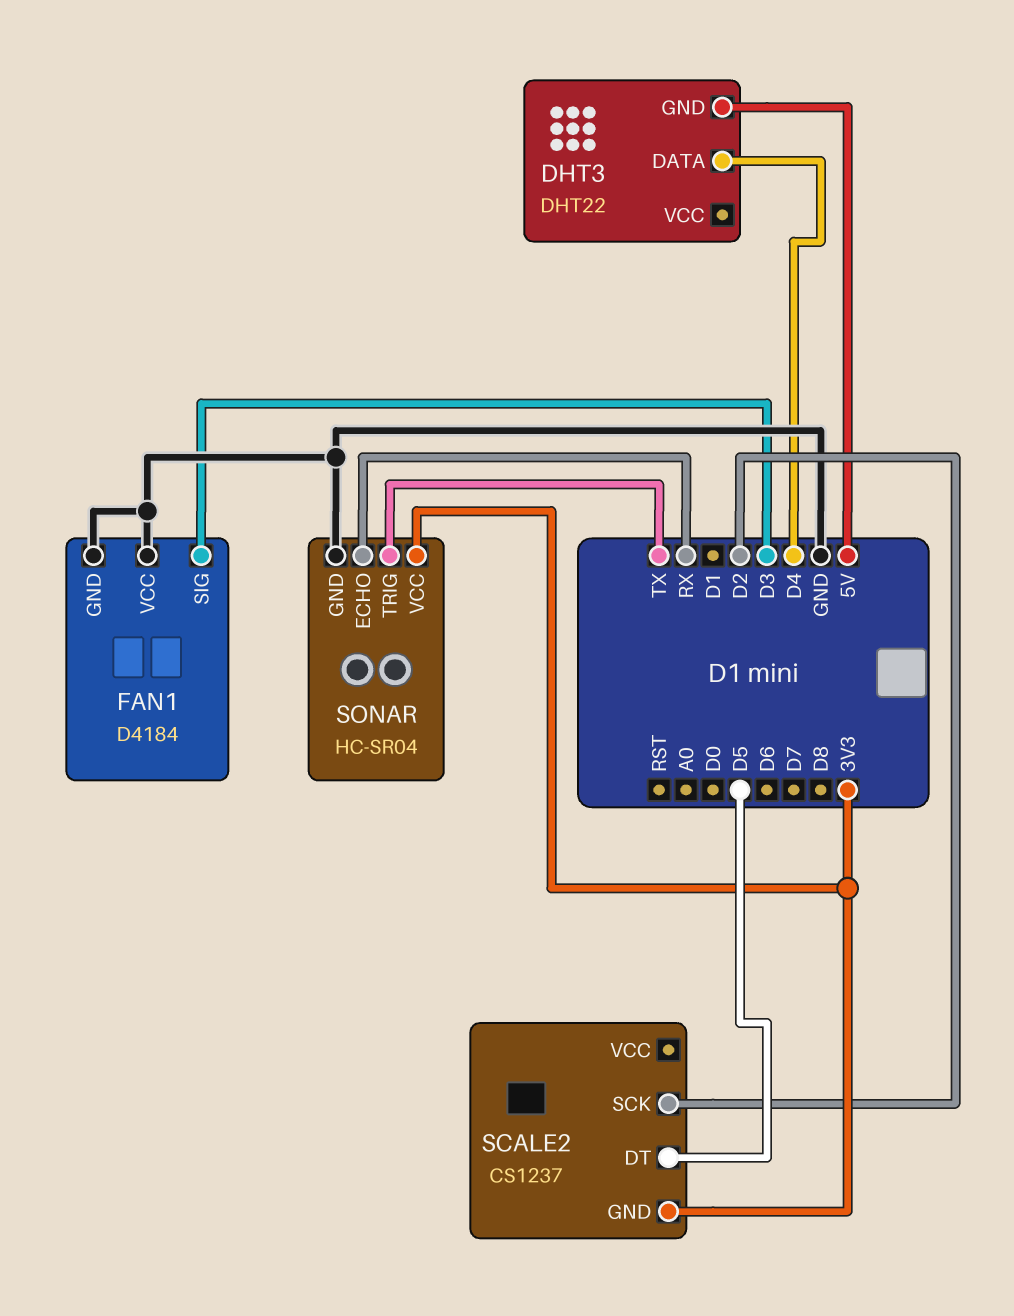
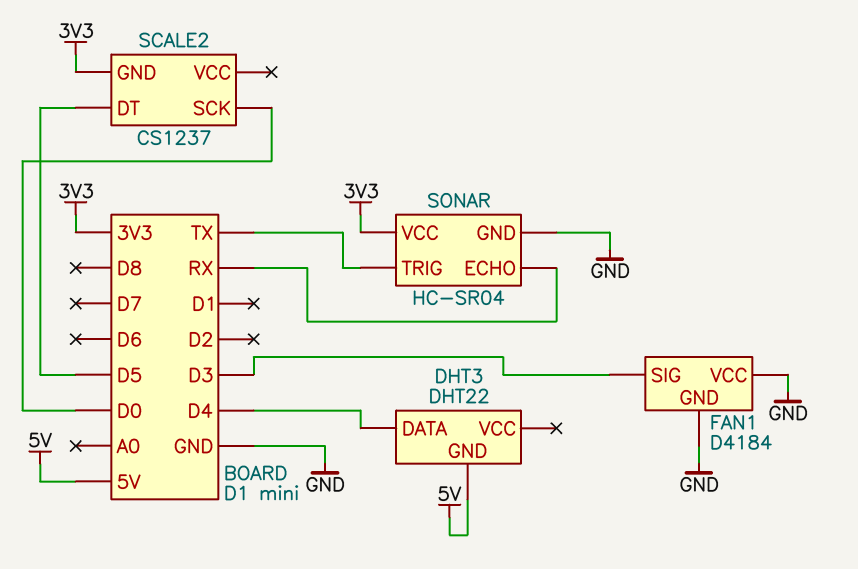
SCALE2 pin SCK: D2 -> D0

